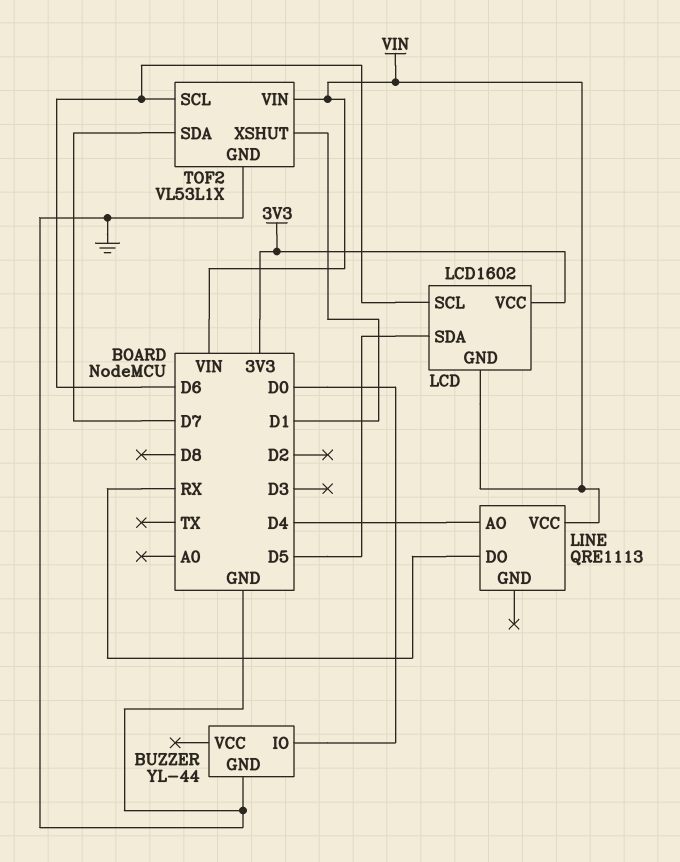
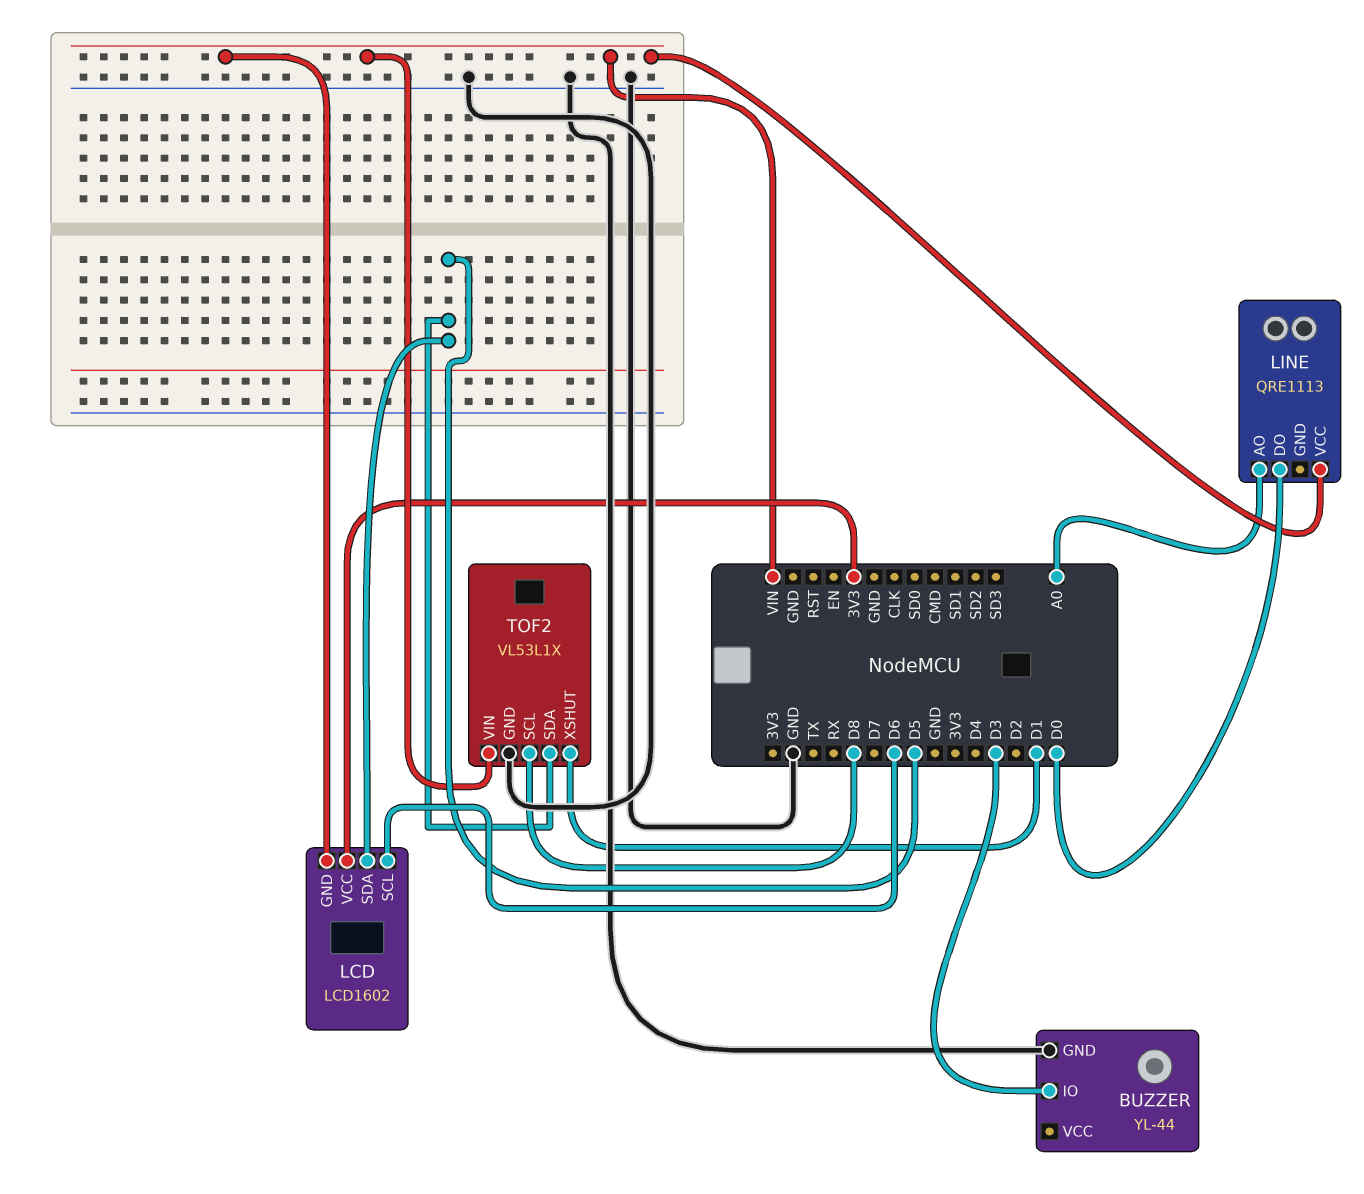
BUZZER pin IO: D0 -> D3
LINE pin AO: D4 -> A0
LINE pin DO: RX -> D0
TOF2 pin SCL: D6 -> D8
TOF2 pin SDA: D7 -> D5

